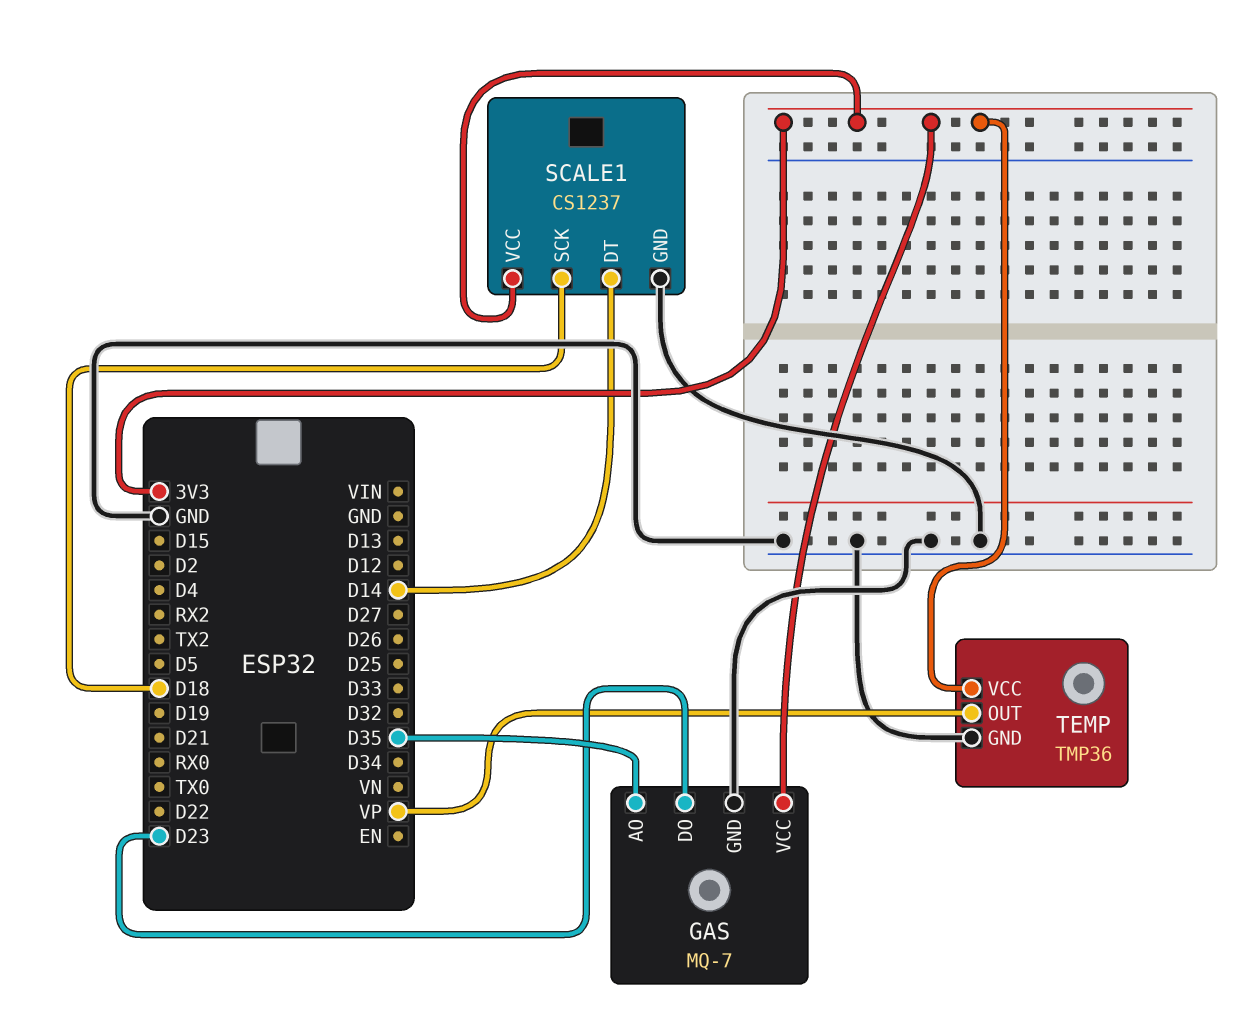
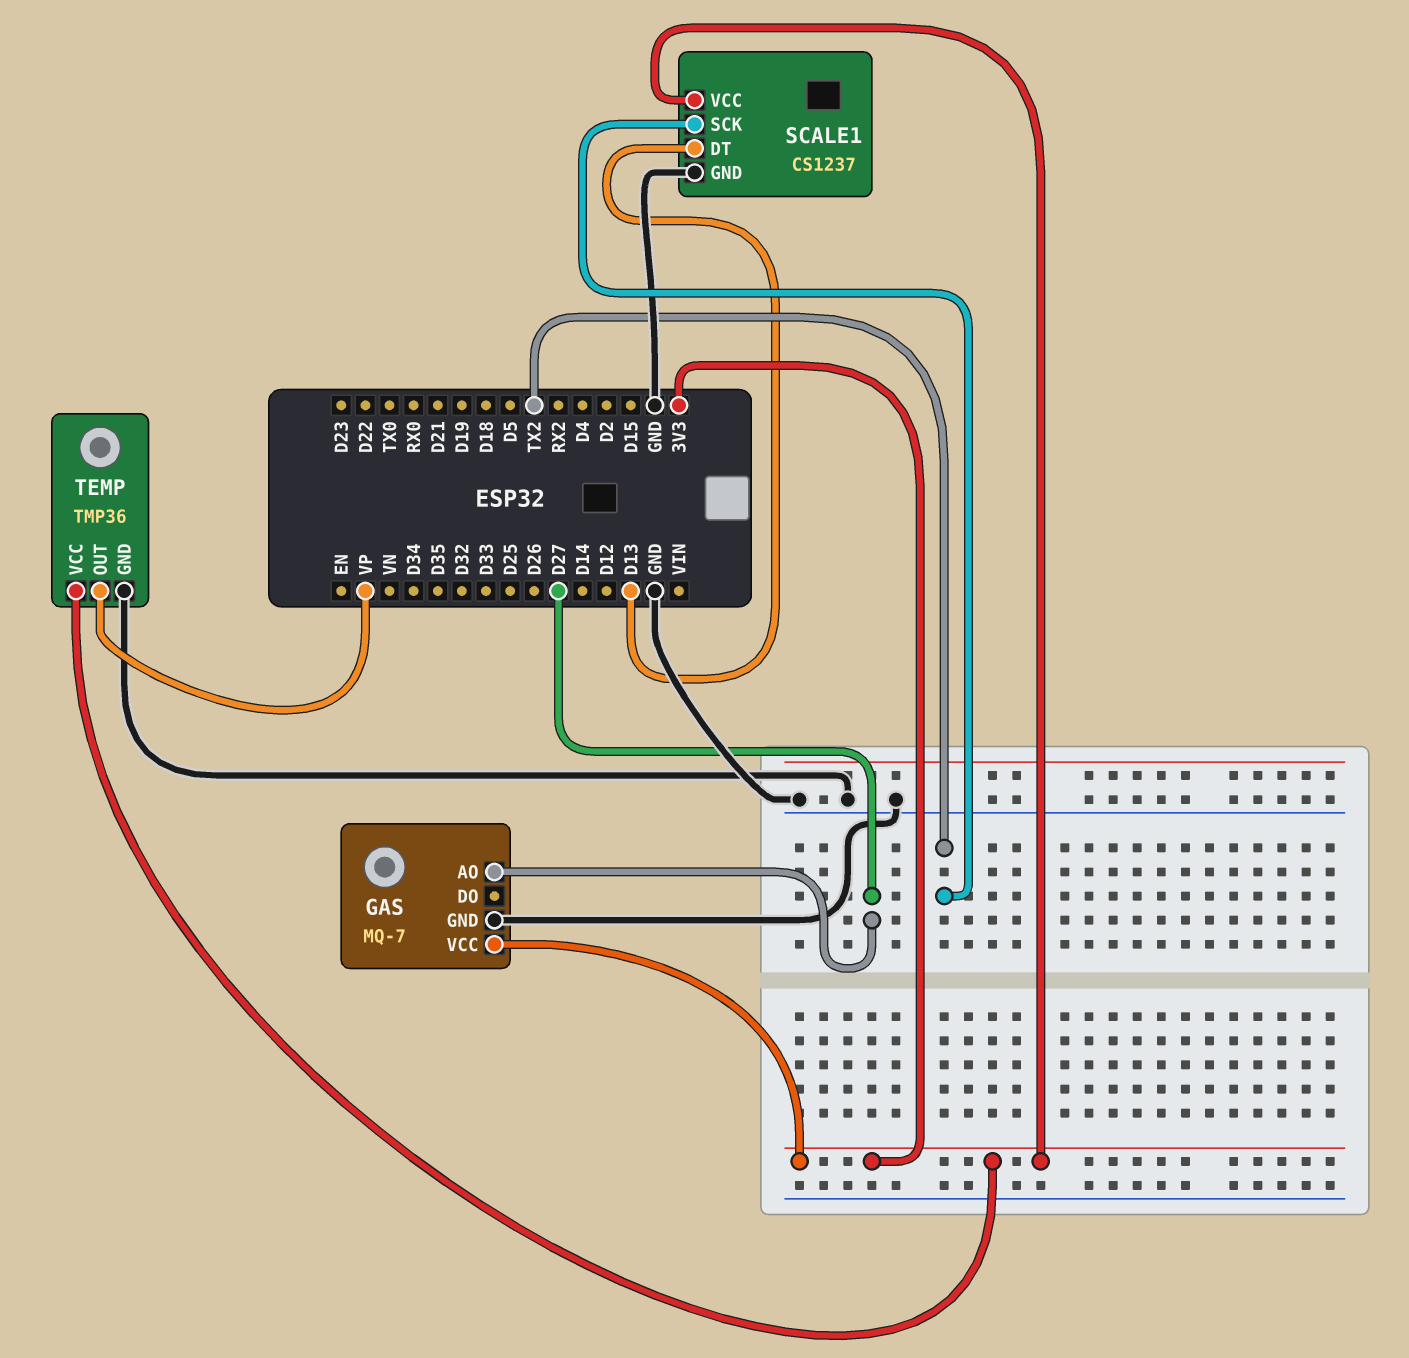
GAS pin AO: D35 -> D27
GAS pin DO: D23 -> none
SCALE1 pin DT: D14 -> D13
SCALE1 pin SCK: D18 -> TX2

